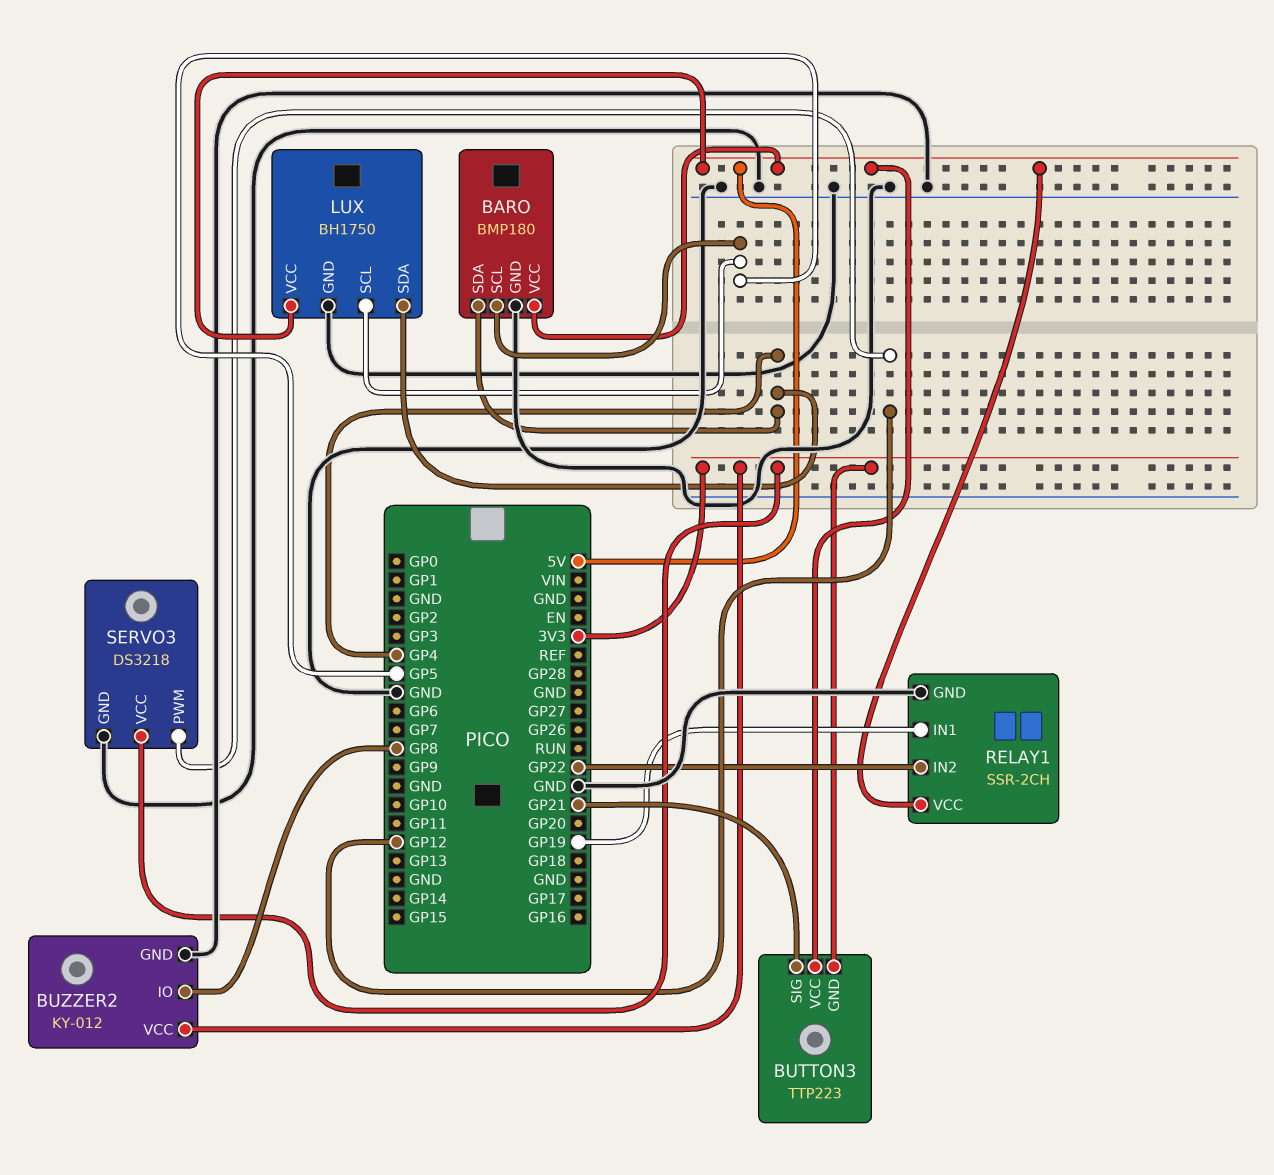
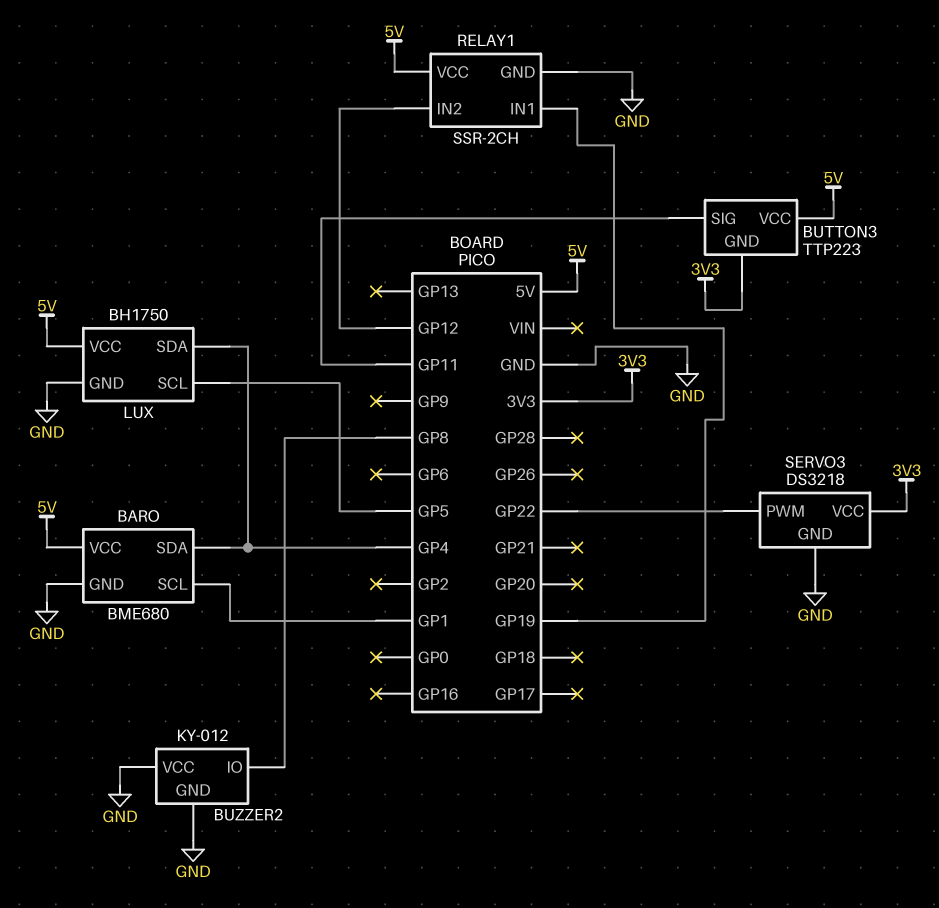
BARO: BMP180 -> BME680
BARO pin SCL: GP5 -> GP1
BUTTON3 pin SIG: GP21 -> GP11
BUZZER2 pin VCC: 3V3 -> GND
RELAY1 pin IN2: GP22 -> GP12
SERVO3 pin PWM: GP12 -> GP22

